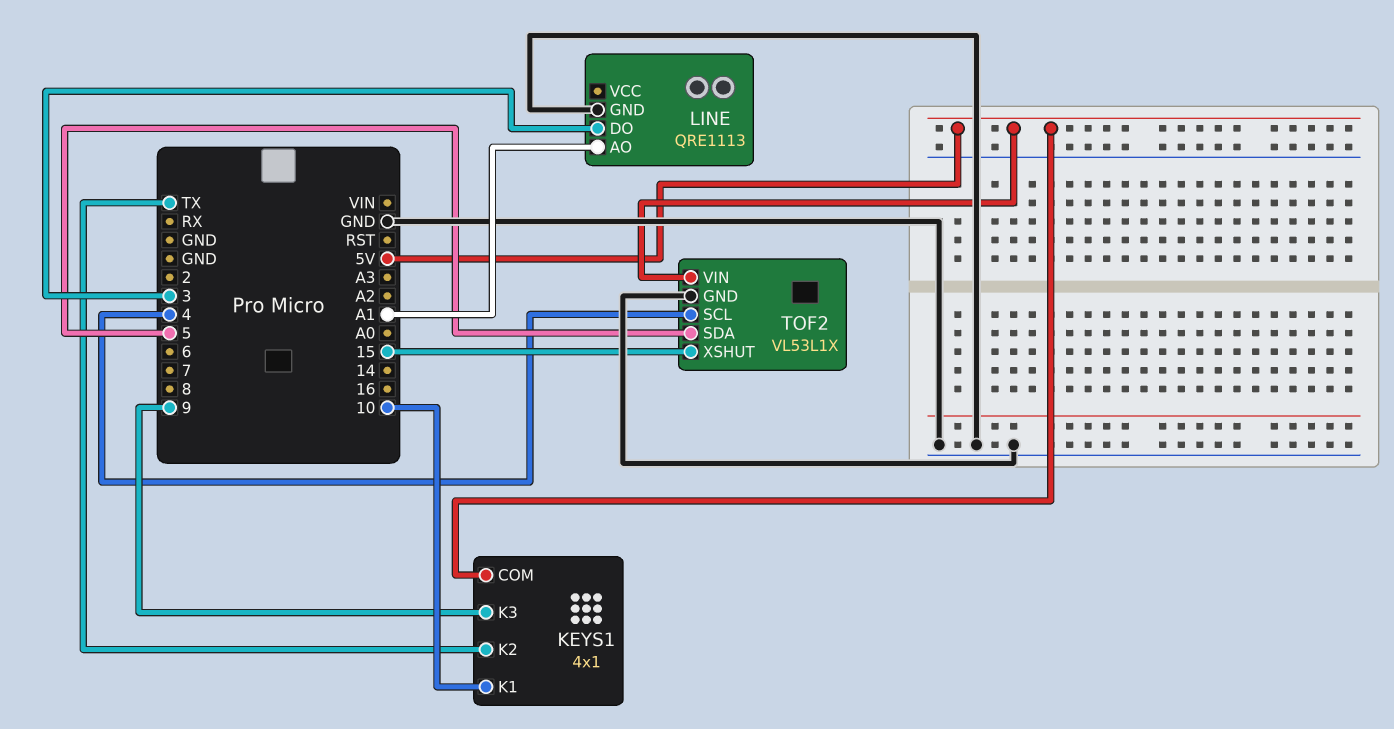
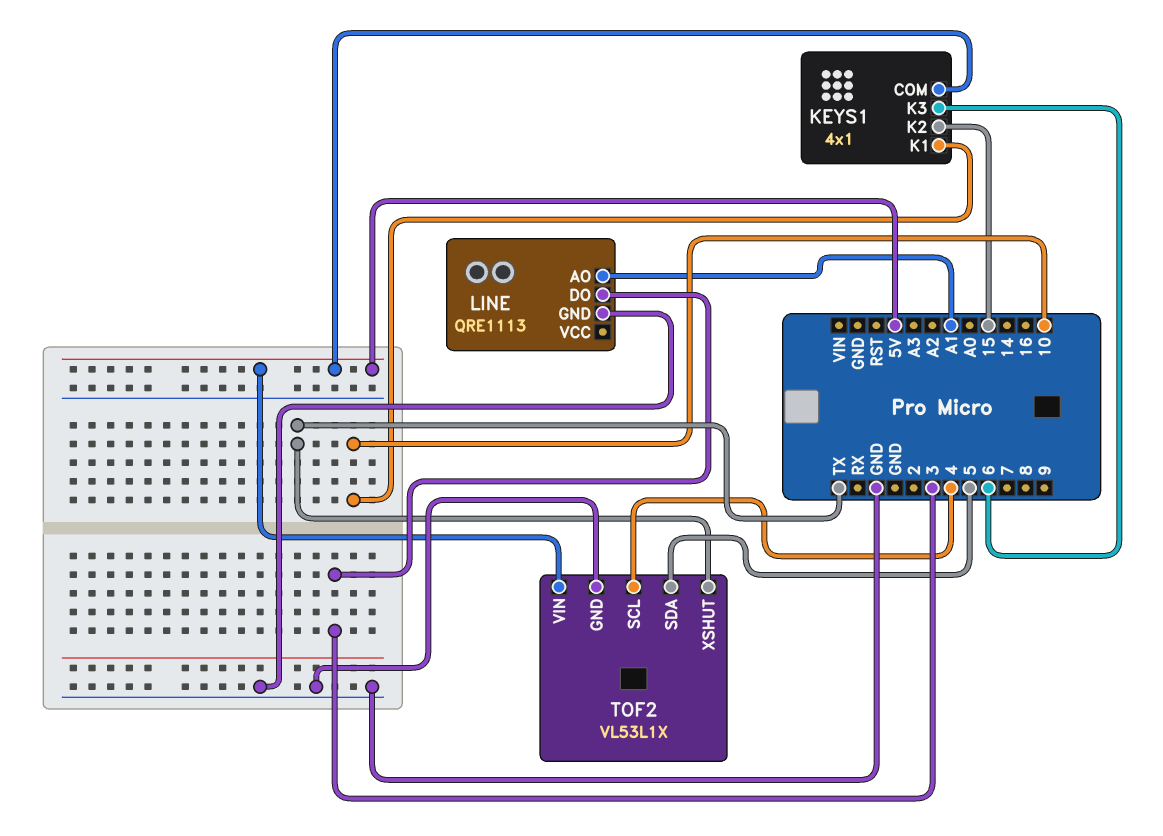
KEYS1 pin K2: TX -> 15
KEYS1 pin K3: 9 -> 6
TOF2 pin XSHUT: 15 -> TX

